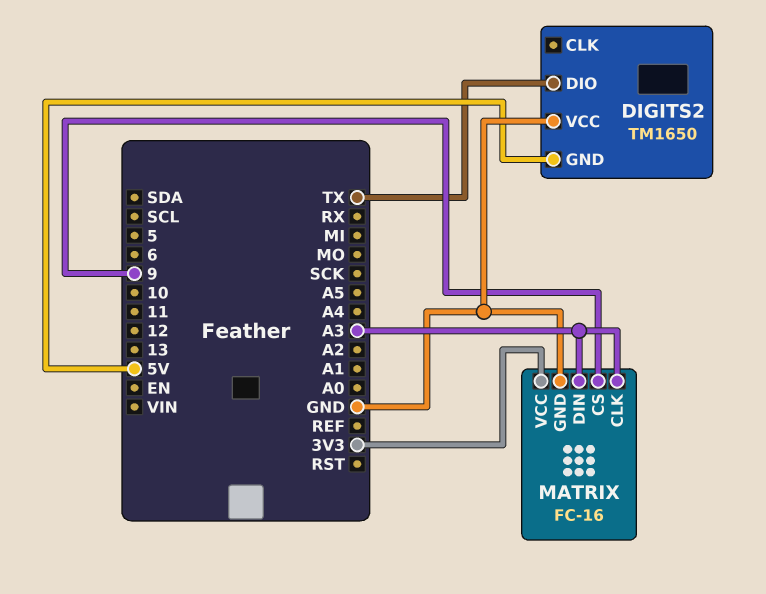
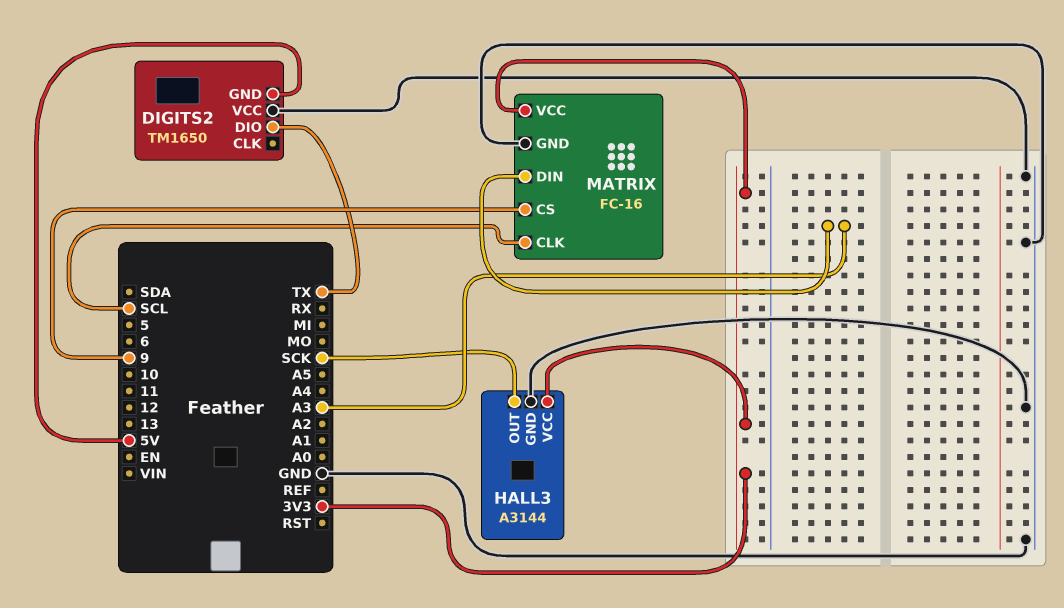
HALL3: none -> A3144
HALL3 pin GND: none -> GND
HALL3 pin OUT: none -> SCK
HALL3 pin VCC: none -> 3V3
MATRIX pin CLK: A3 -> SCL

